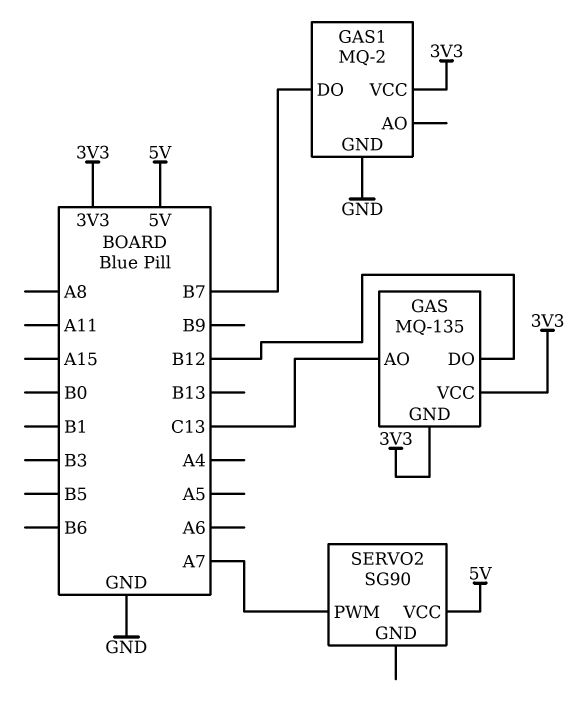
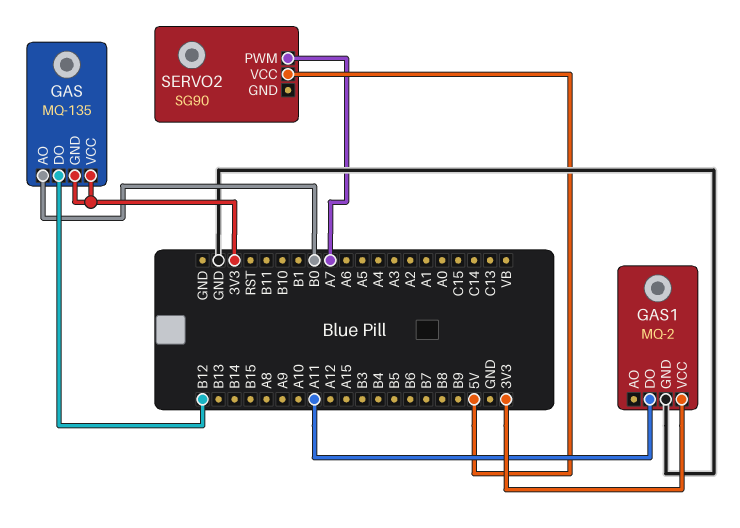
GAS pin AO: C13 -> B0
GAS1 pin DO: B7 -> A11

